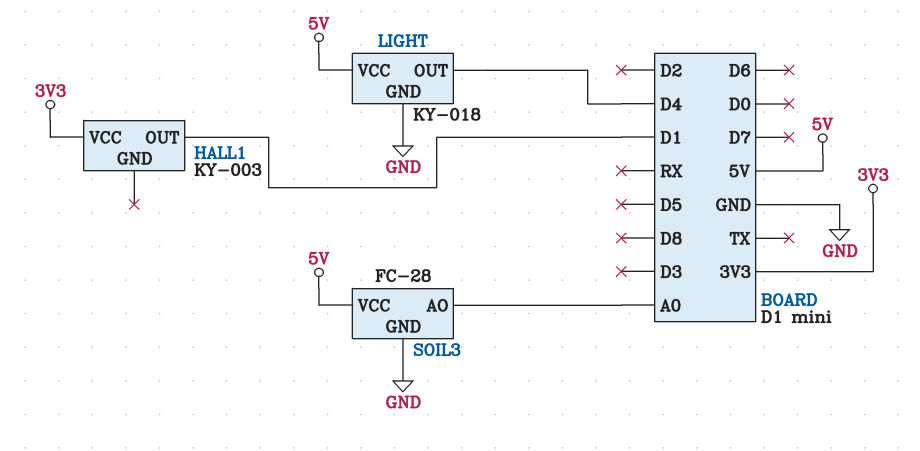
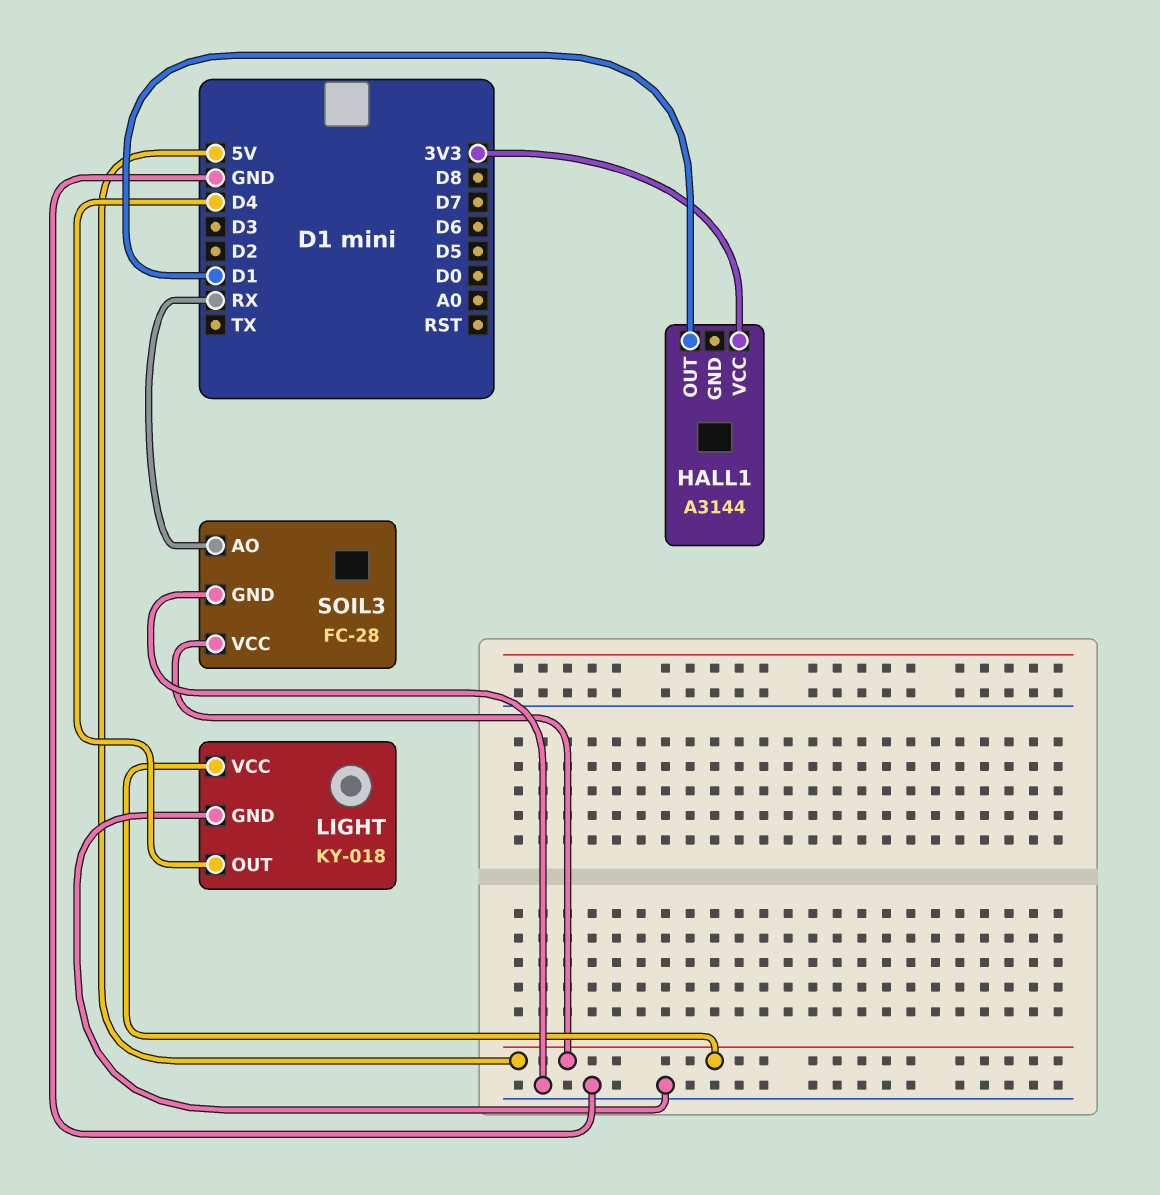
HALL1: KY-003 -> A3144
SOIL3 pin AO: A0 -> RX

